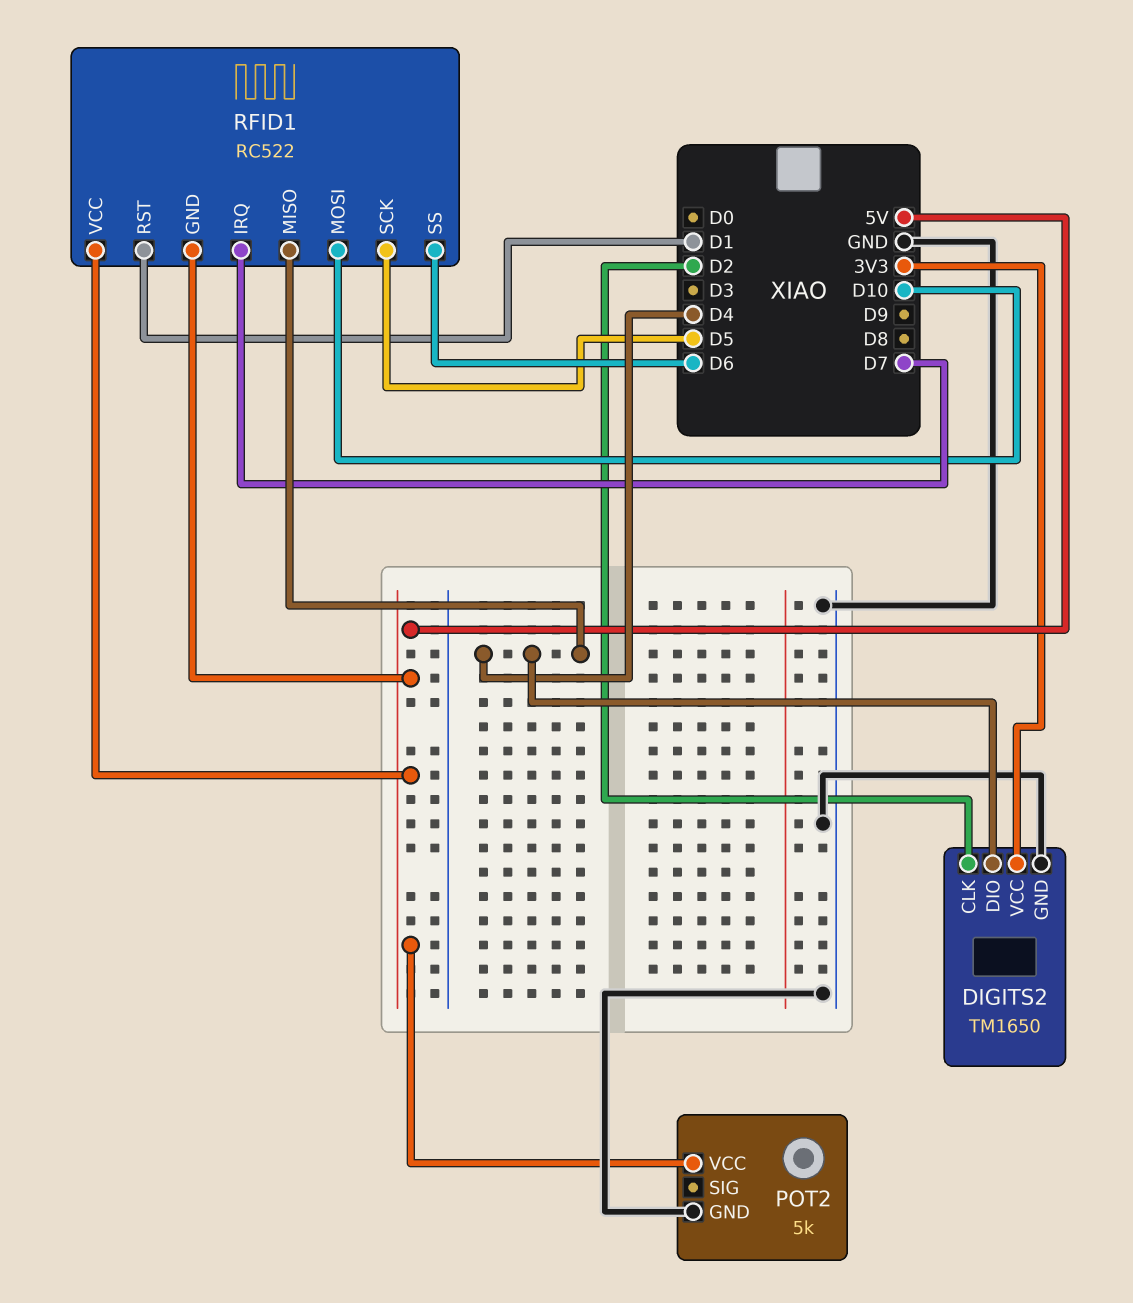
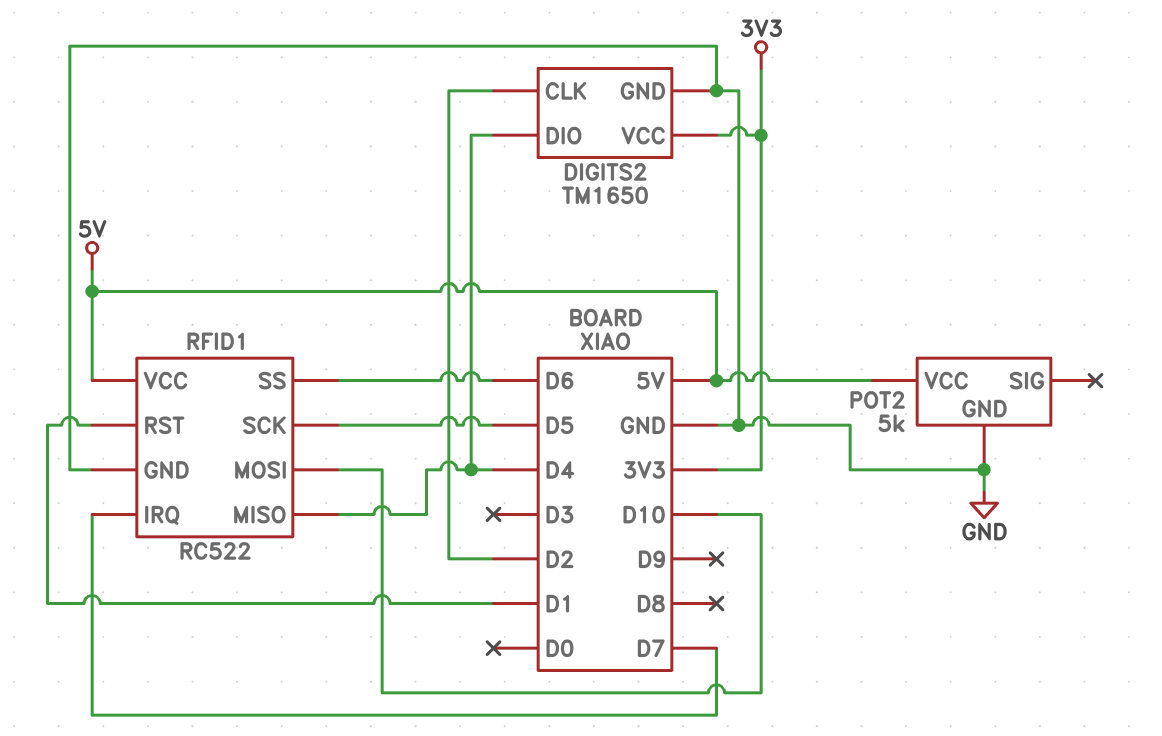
RFID1 pin GND: 5V -> GND

